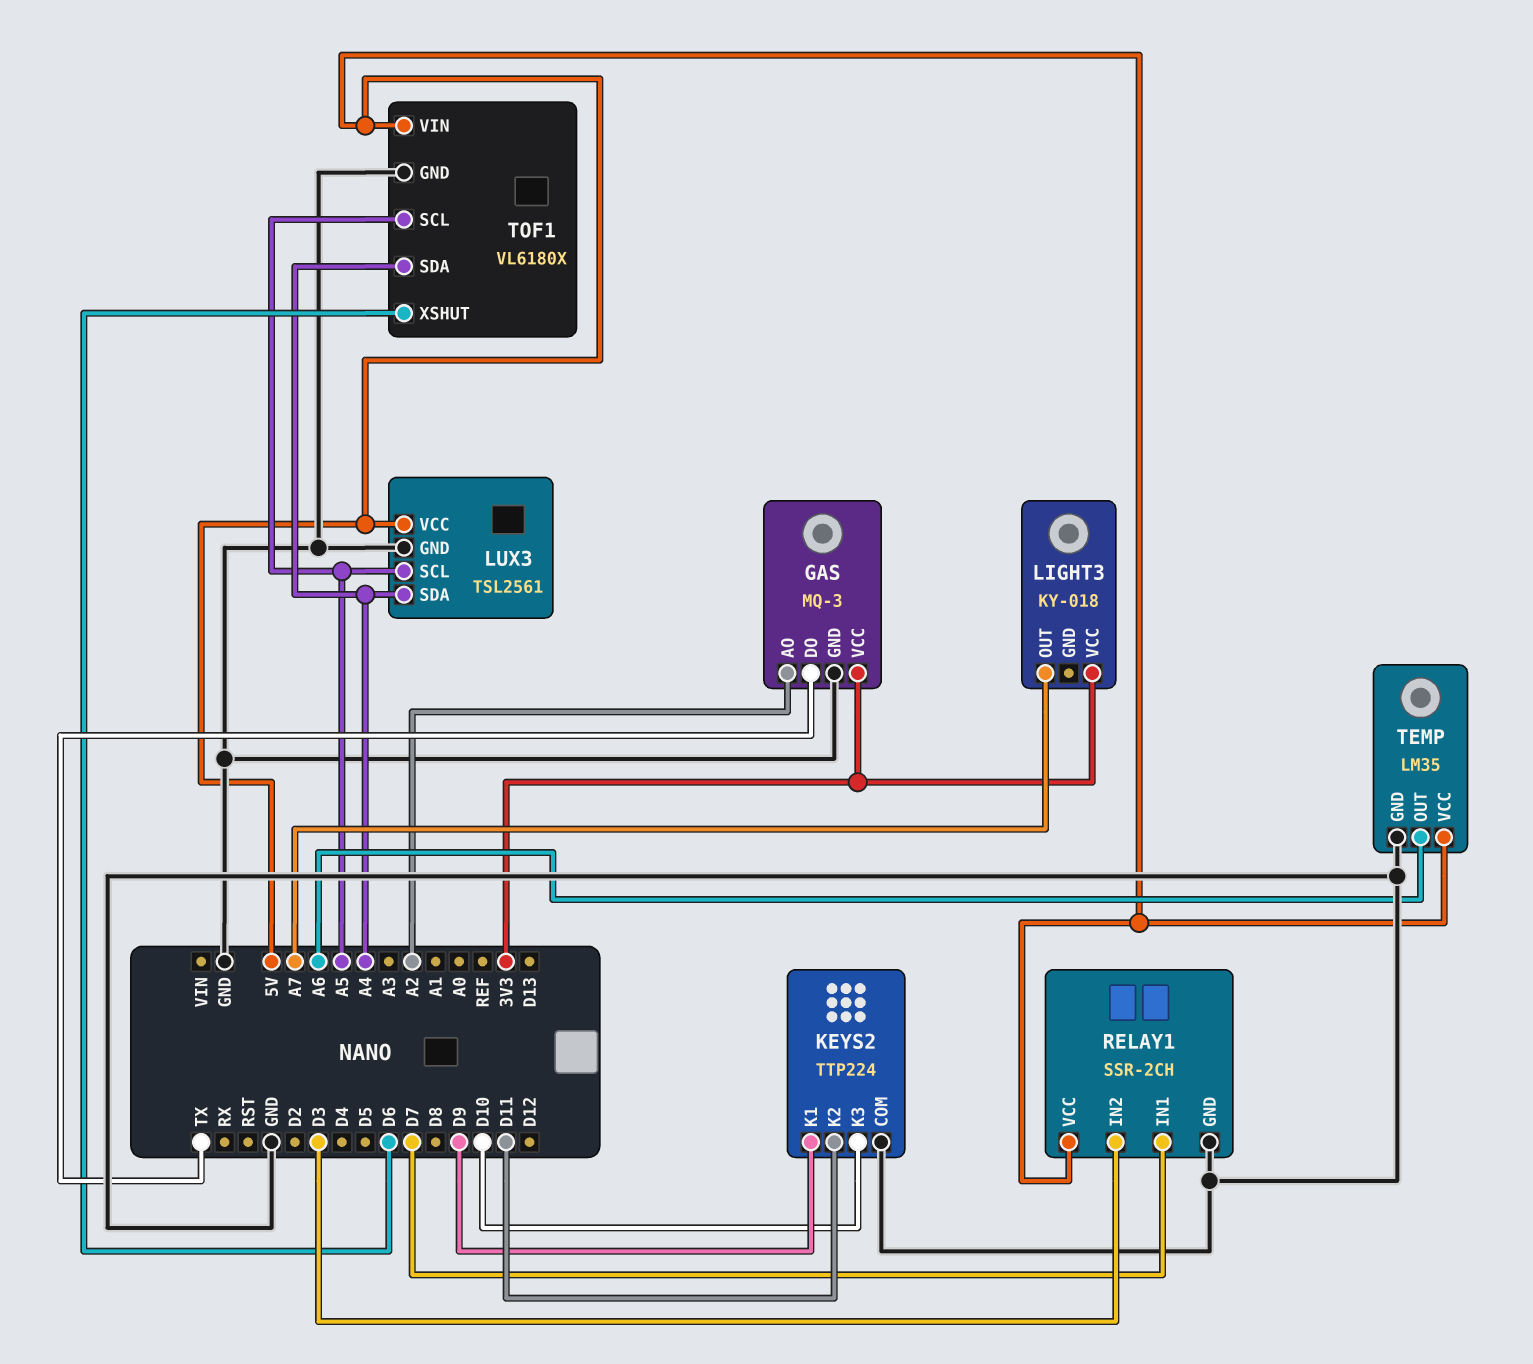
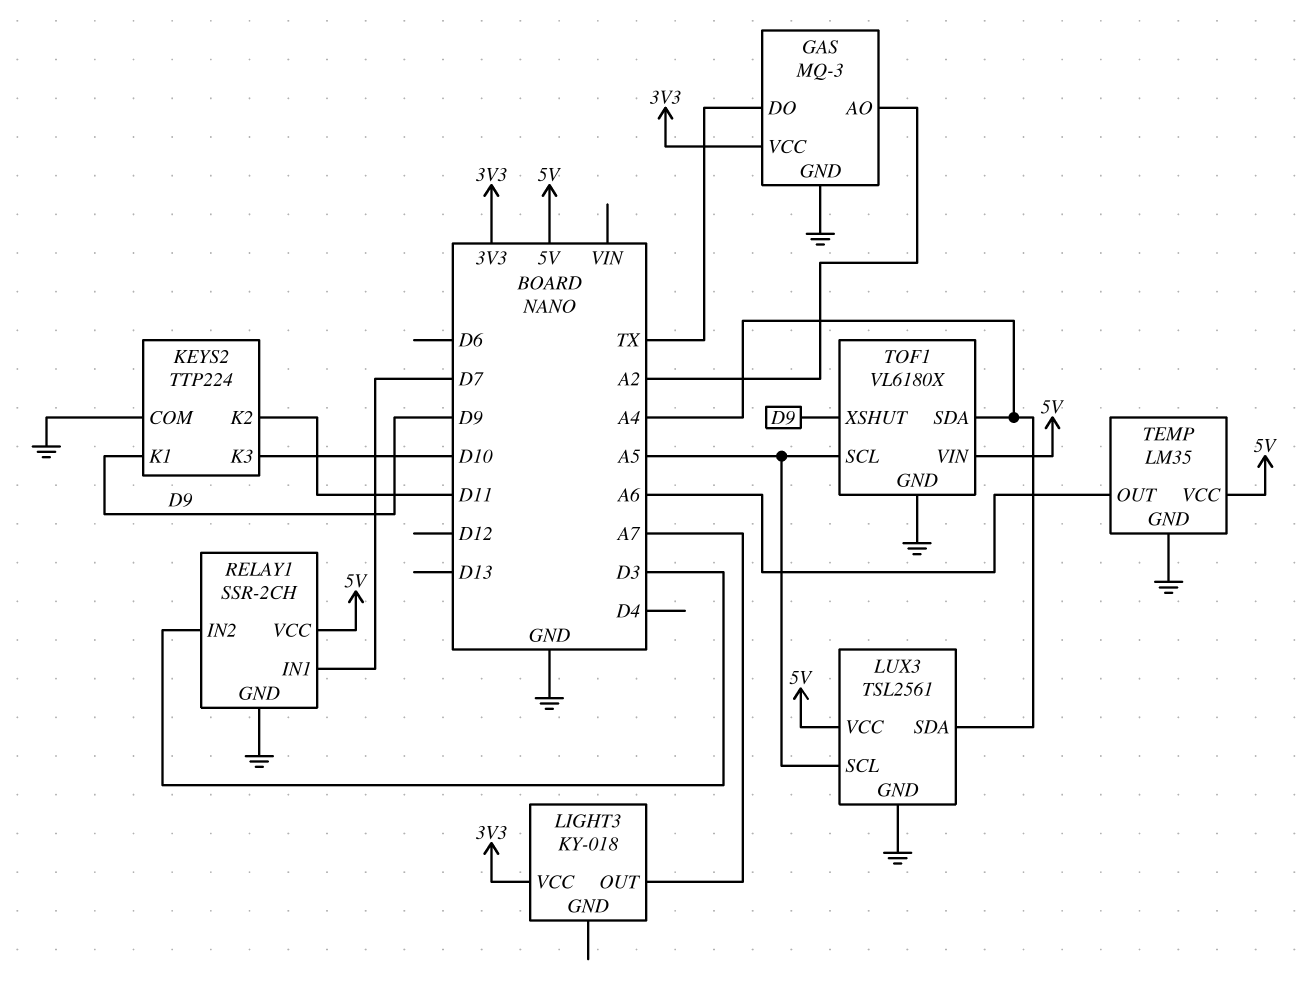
TOF1 pin XSHUT: D6 -> D9

